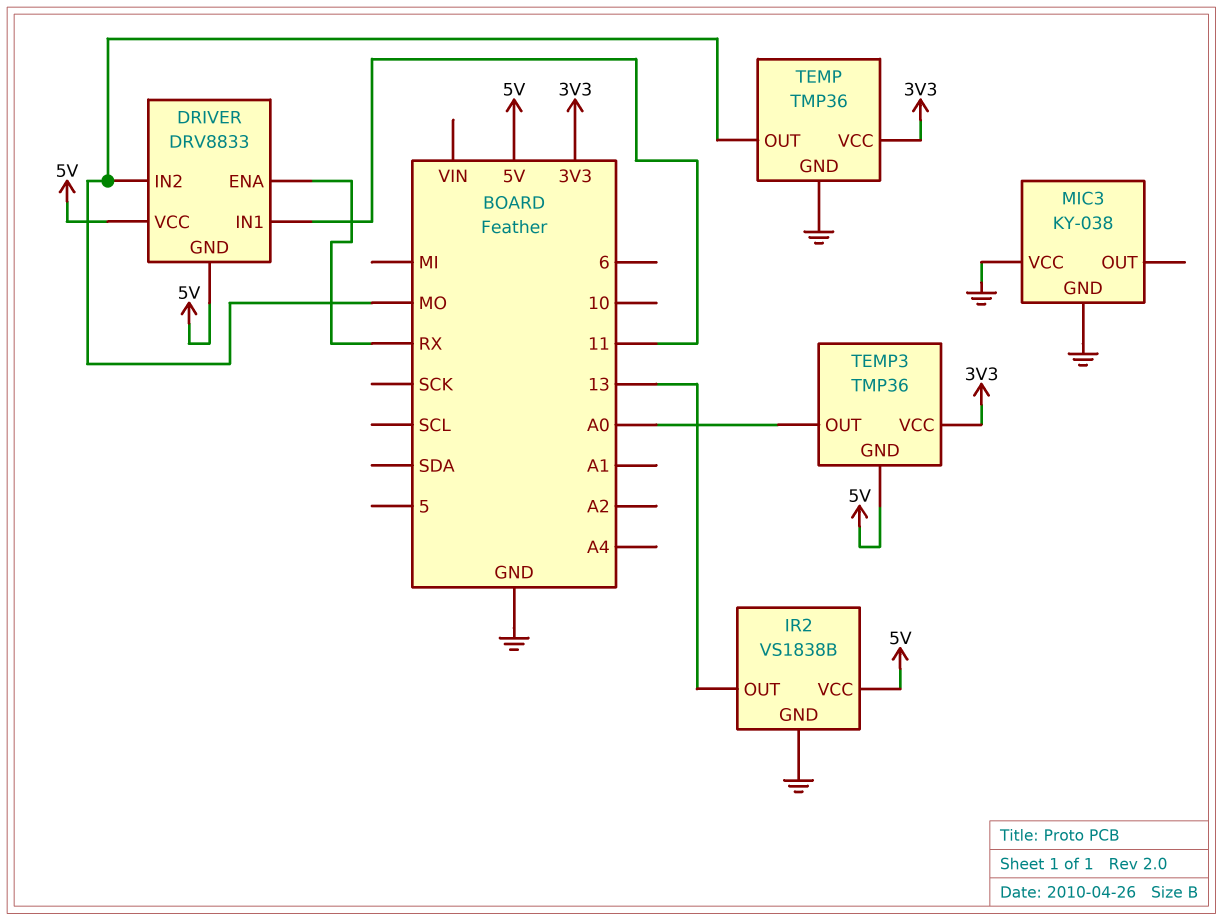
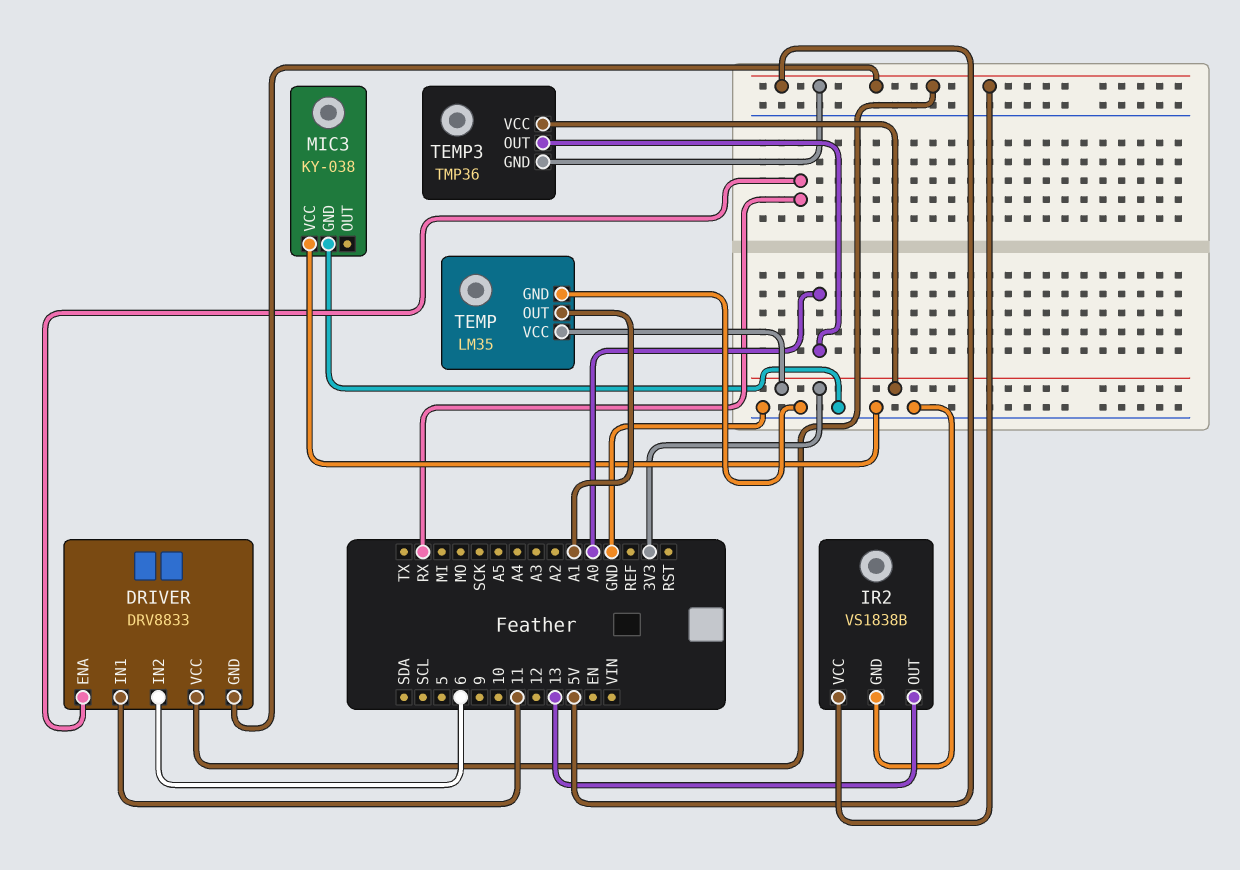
DRIVER pin IN2: MO -> 6
TEMP: TMP36 -> LM35
TEMP pin OUT: MO -> A1

